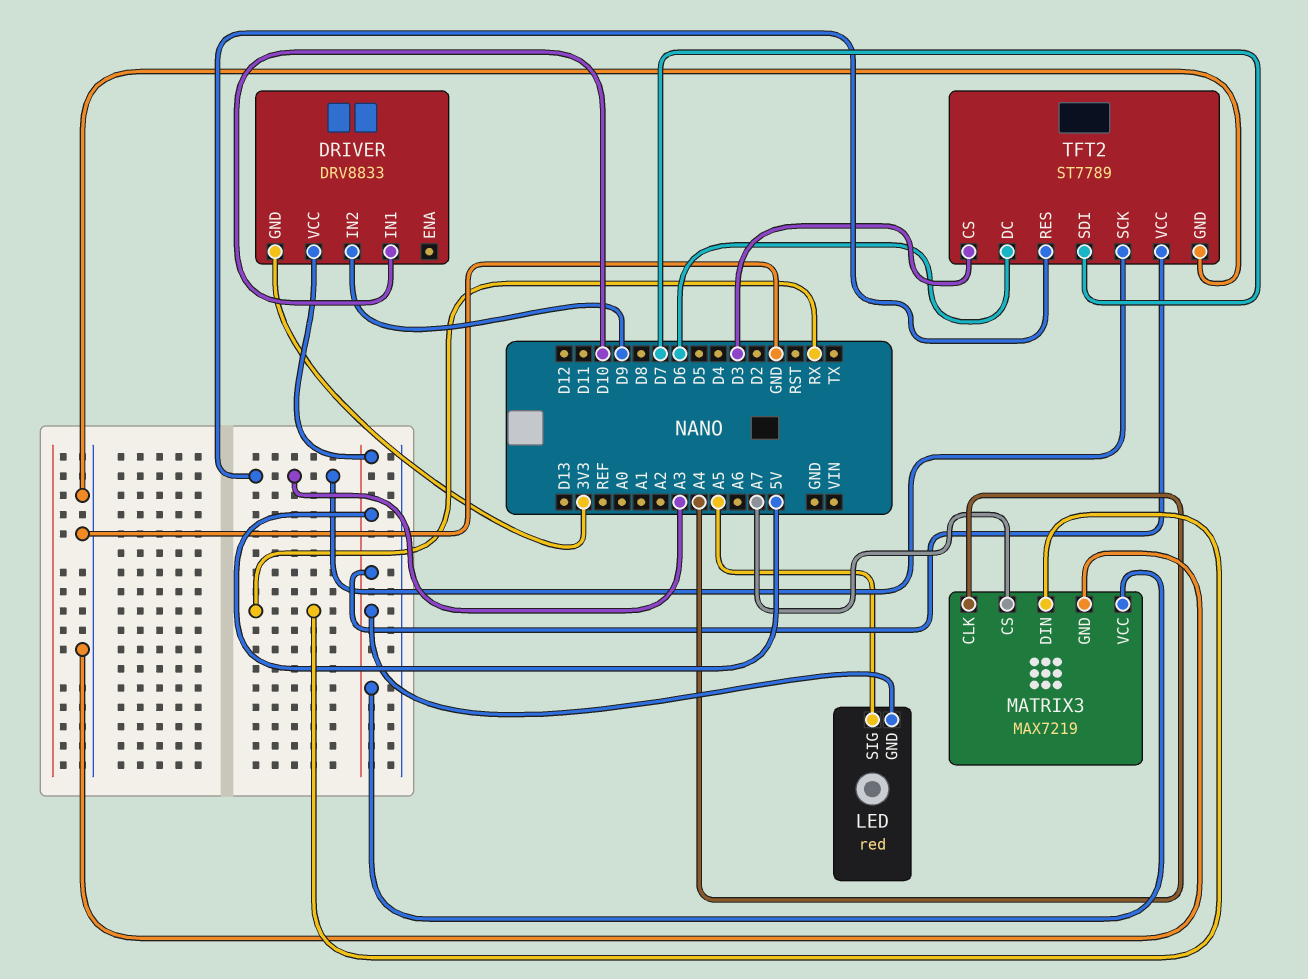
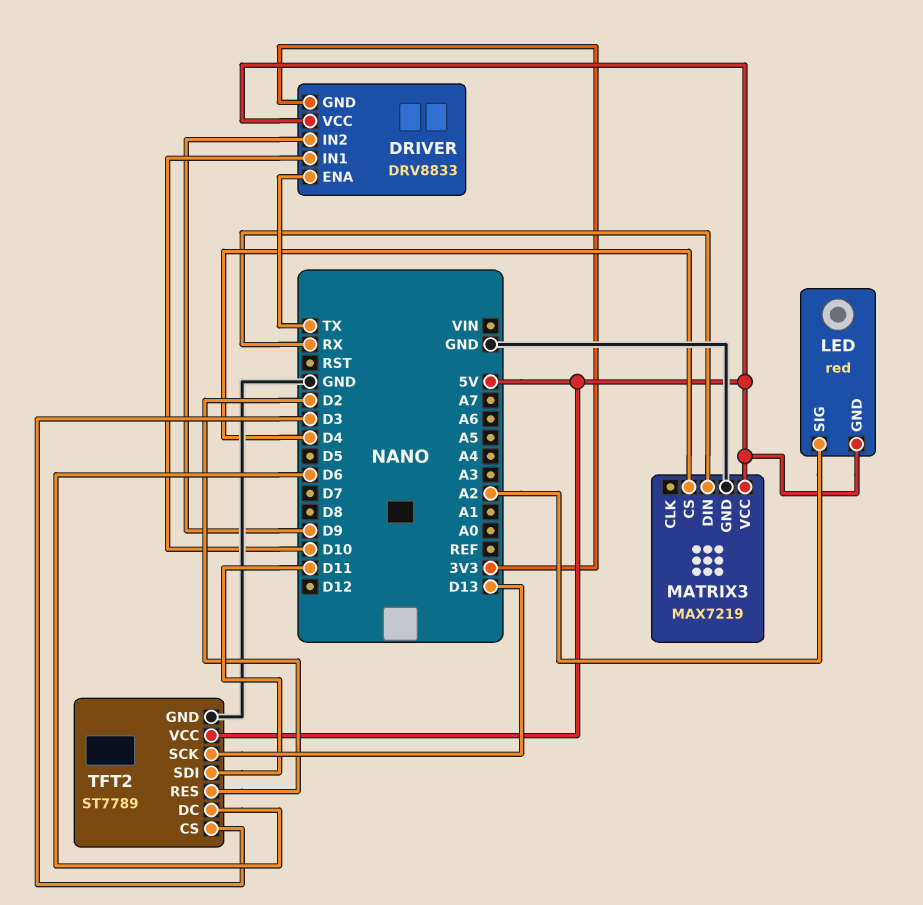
DRIVER pin ENA: none -> TX
LED pin SIG: A5 -> A2
MATRIX3 pin CLK: A4 -> none
MATRIX3 pin CS: A7 -> D4
TFT2 pin RES: A3 -> D2
TFT2 pin SCK: A3 -> D13
TFT2 pin SDI: D7 -> D11

